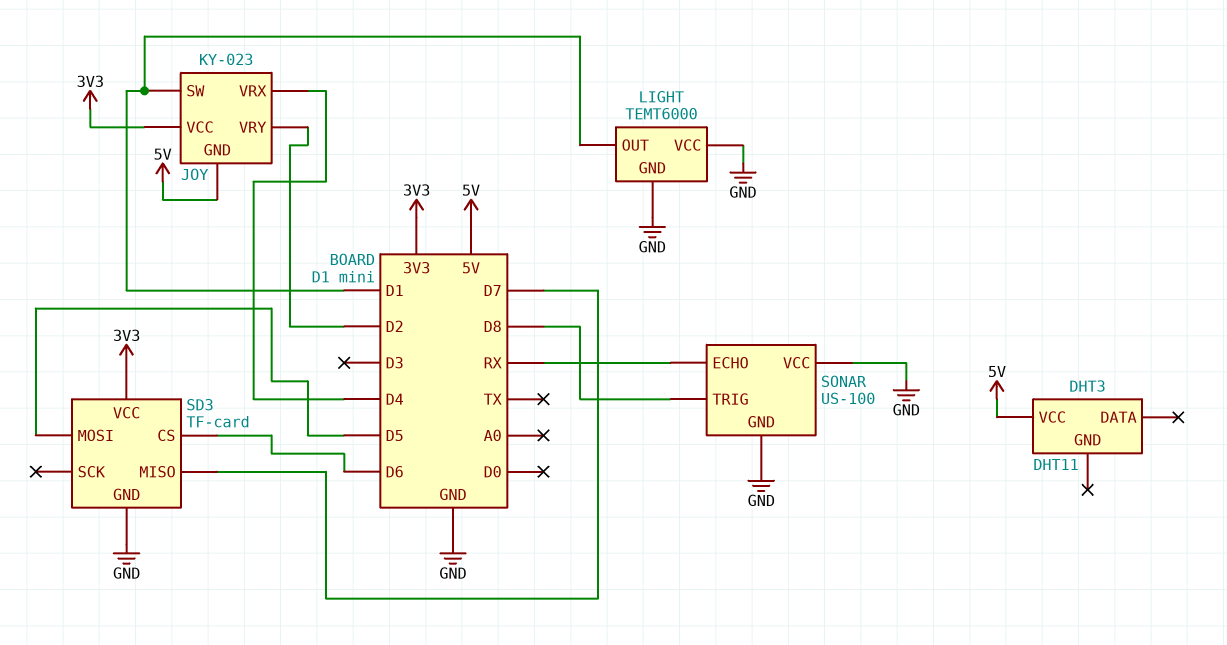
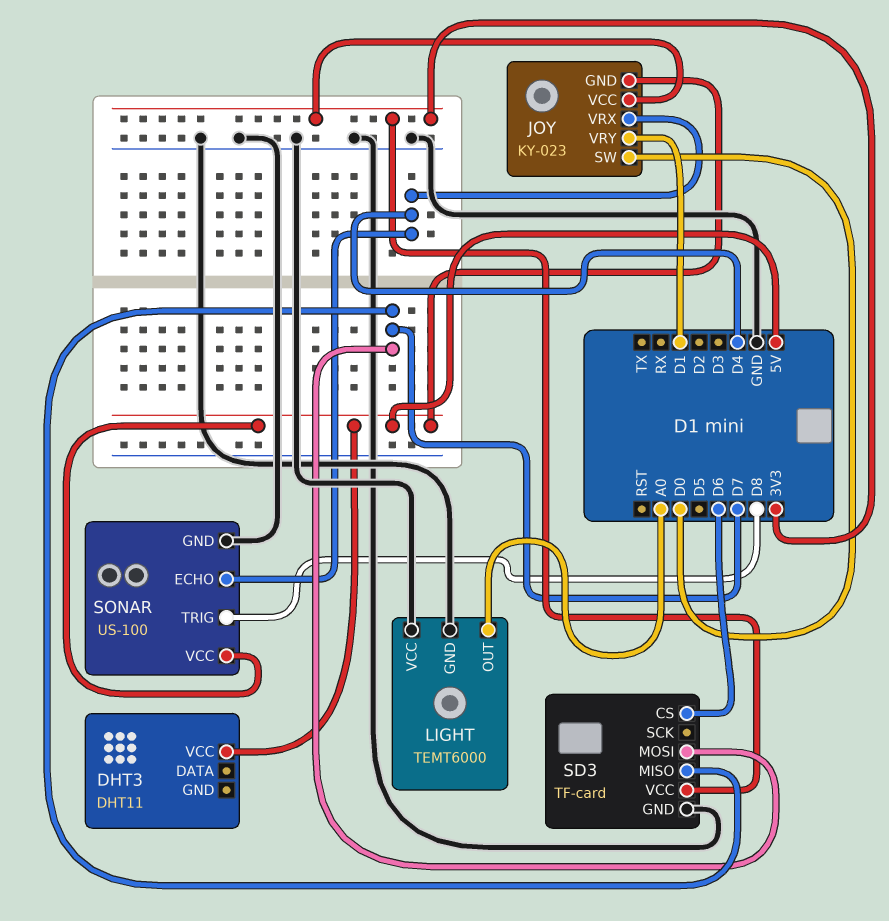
JOY pin SW: D1 -> D0
JOY pin VRY: D2 -> D1
LIGHT pin OUT: D1 -> A0
SD3 pin MOSI: D5 -> D7
SONAR pin ECHO: RX -> D4
SONAR pin VCC: GND -> 5V

